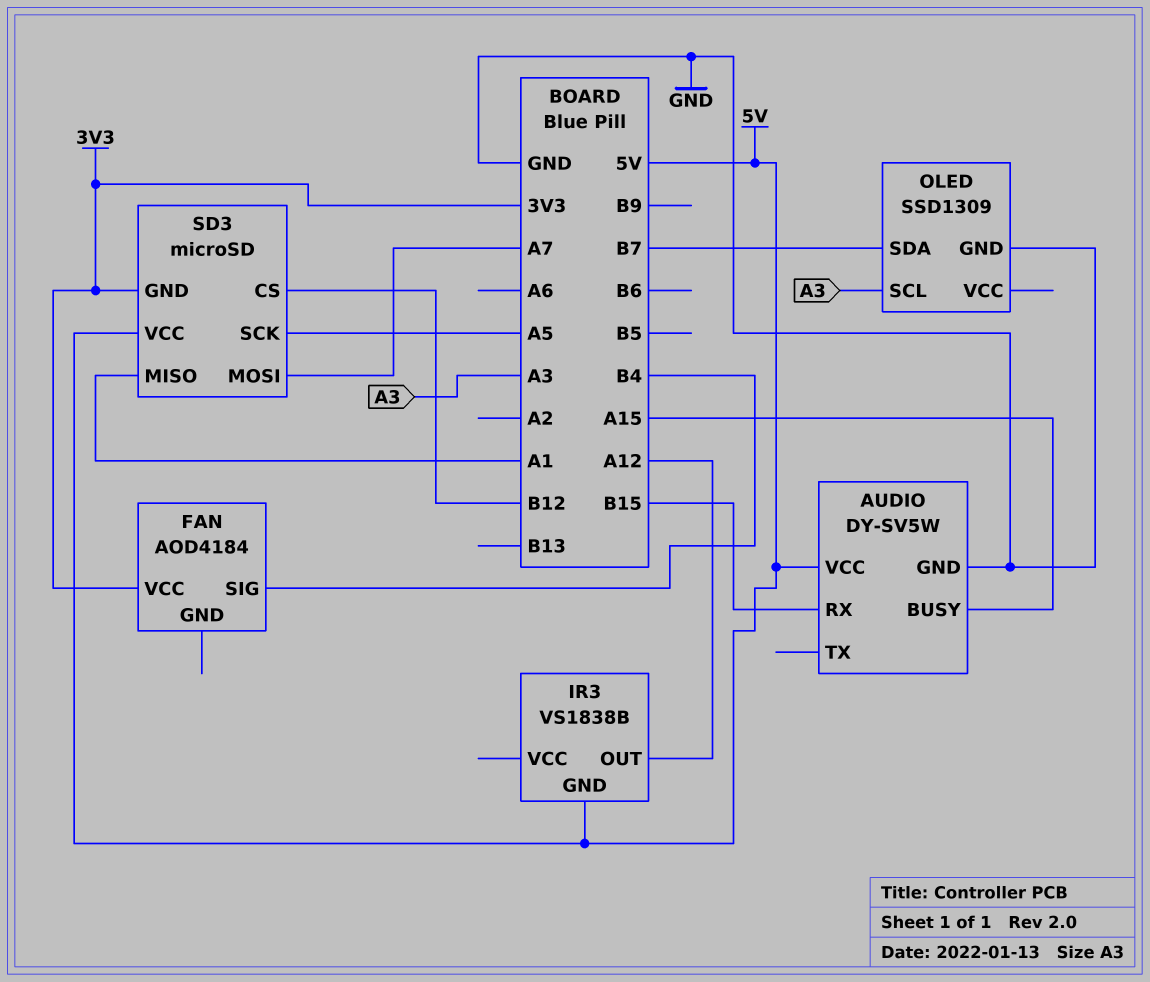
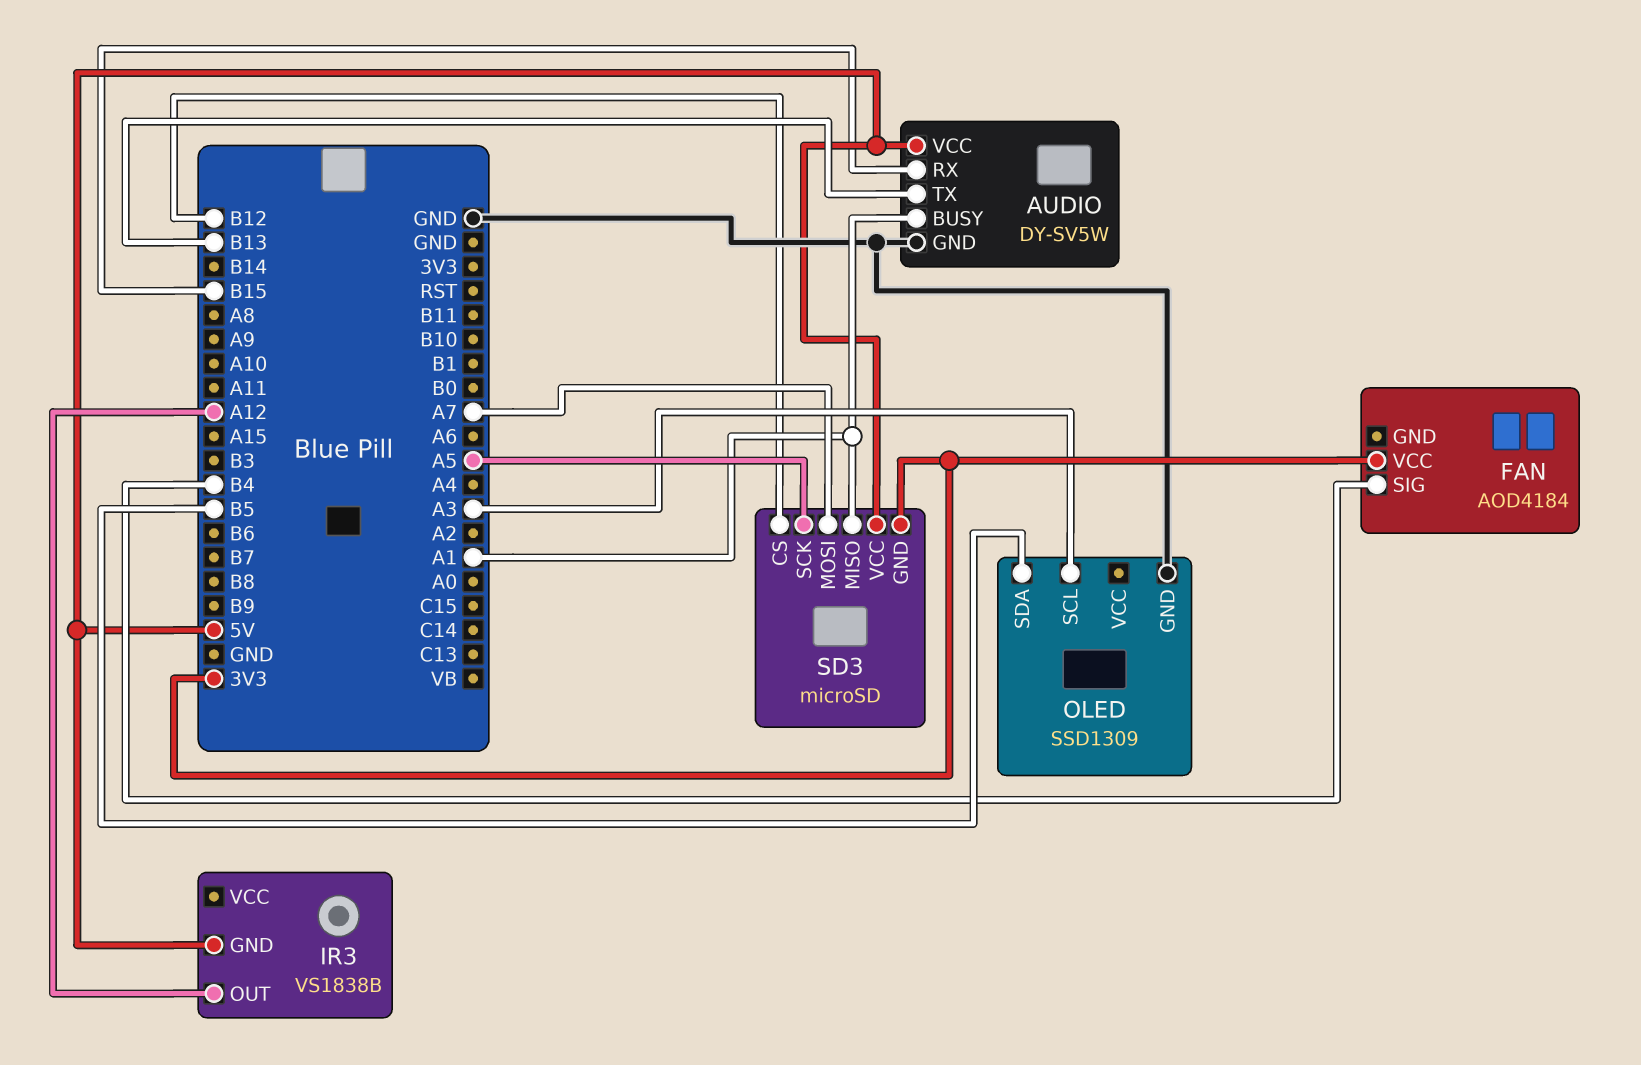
AUDIO pin BUSY: A15 -> A1
AUDIO pin TX: none -> B13
OLED pin SDA: B7 -> B5

